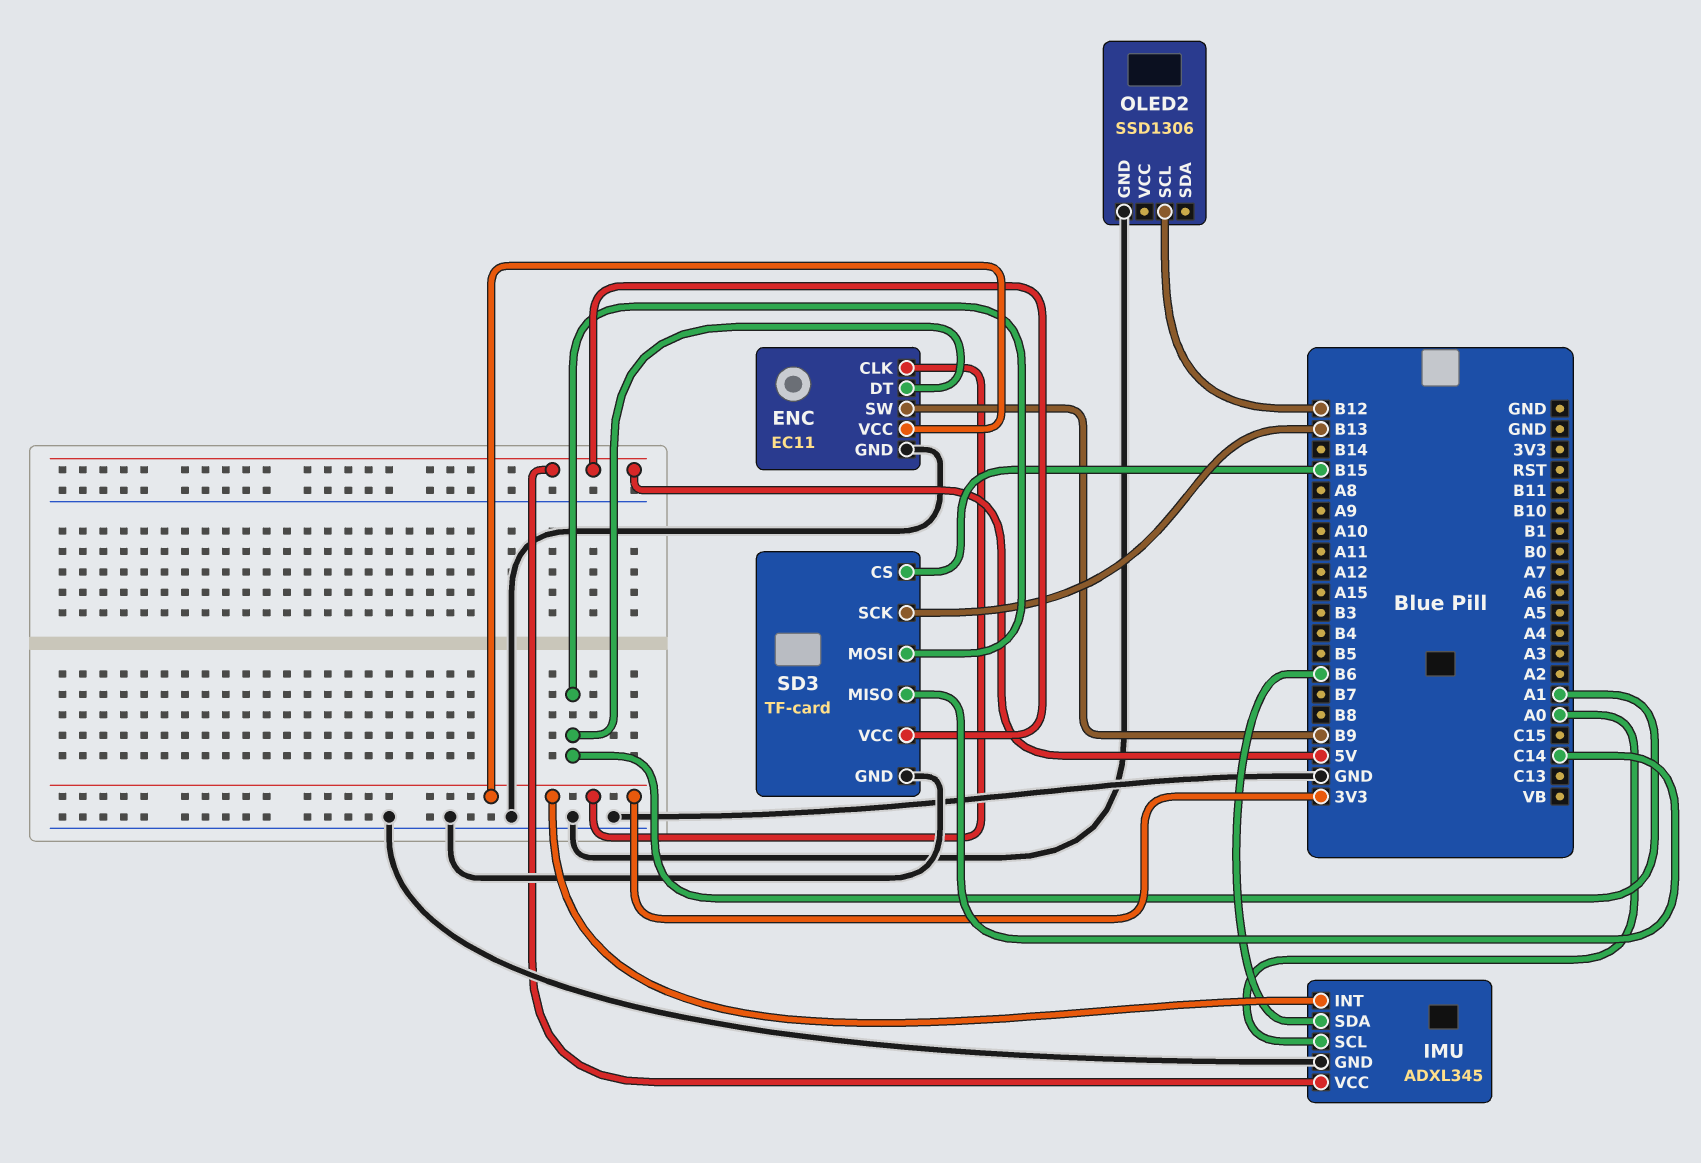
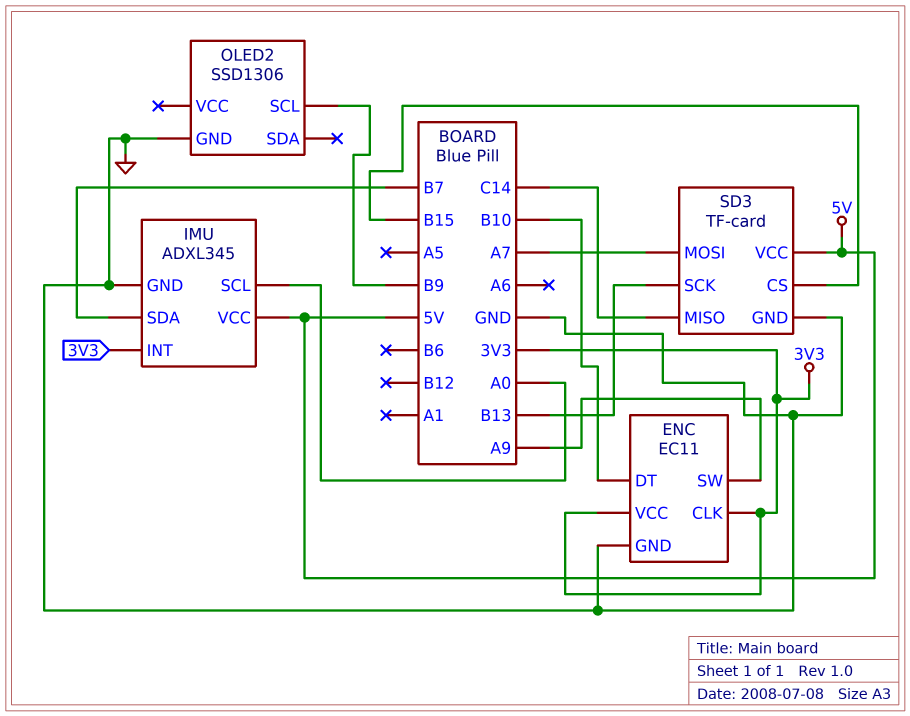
ENC pin DT: A1 -> B10
ENC pin SW: B9 -> A9
IMU pin SDA: B6 -> B7
OLED2 pin SCL: B12 -> B9
SD3 pin MOSI: A1 -> A7

